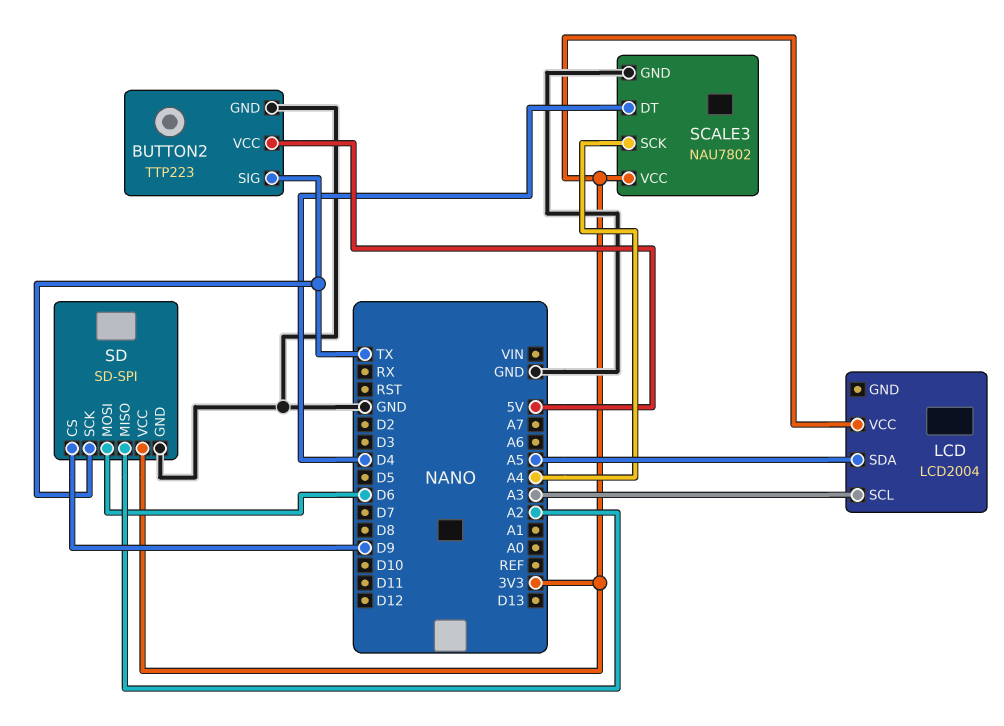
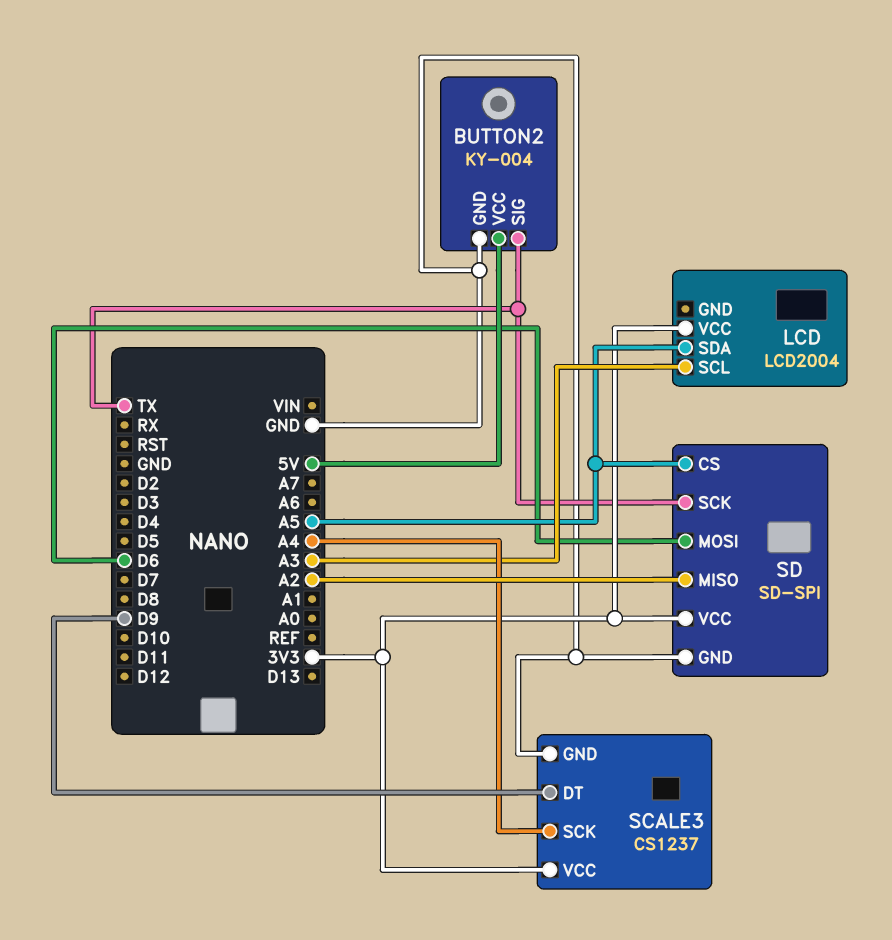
BUTTON2: TTP223 -> KY-004
SCALE3: NAU7802 -> CS1237
SCALE3 pin DT: D4 -> D9
SD pin CS: D9 -> A5

